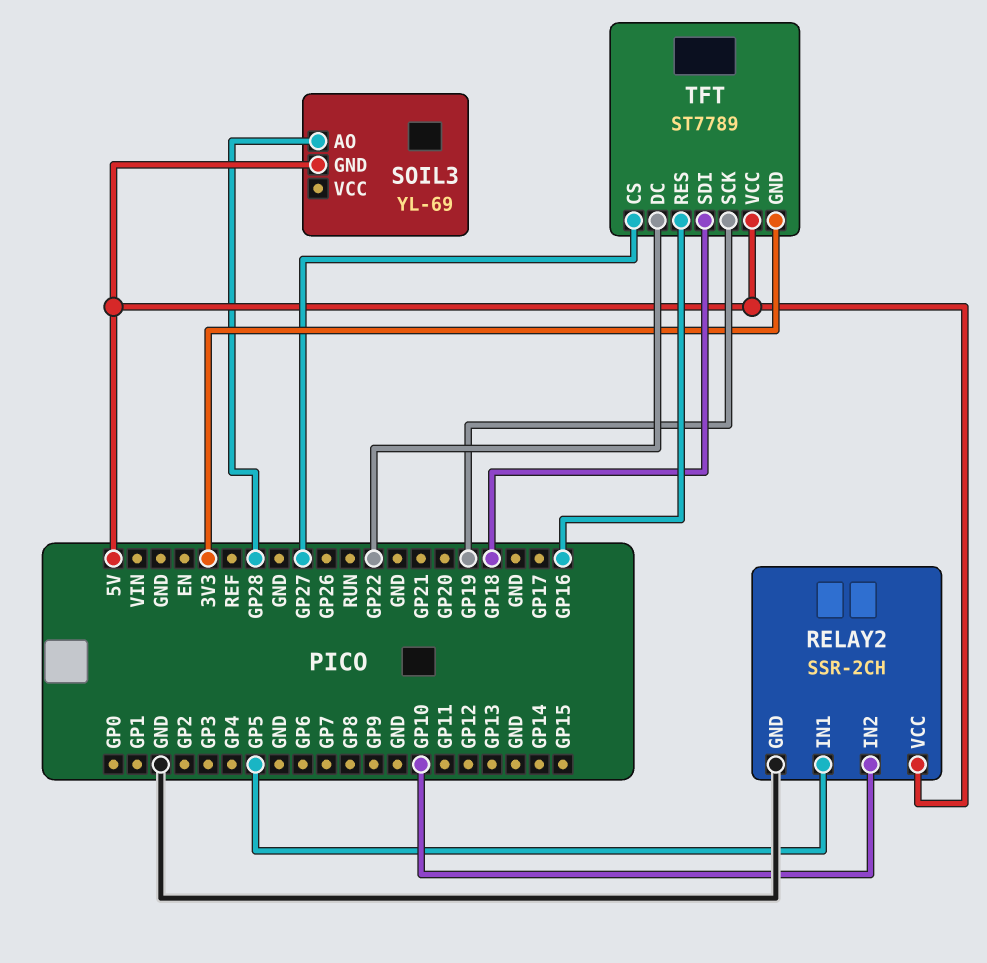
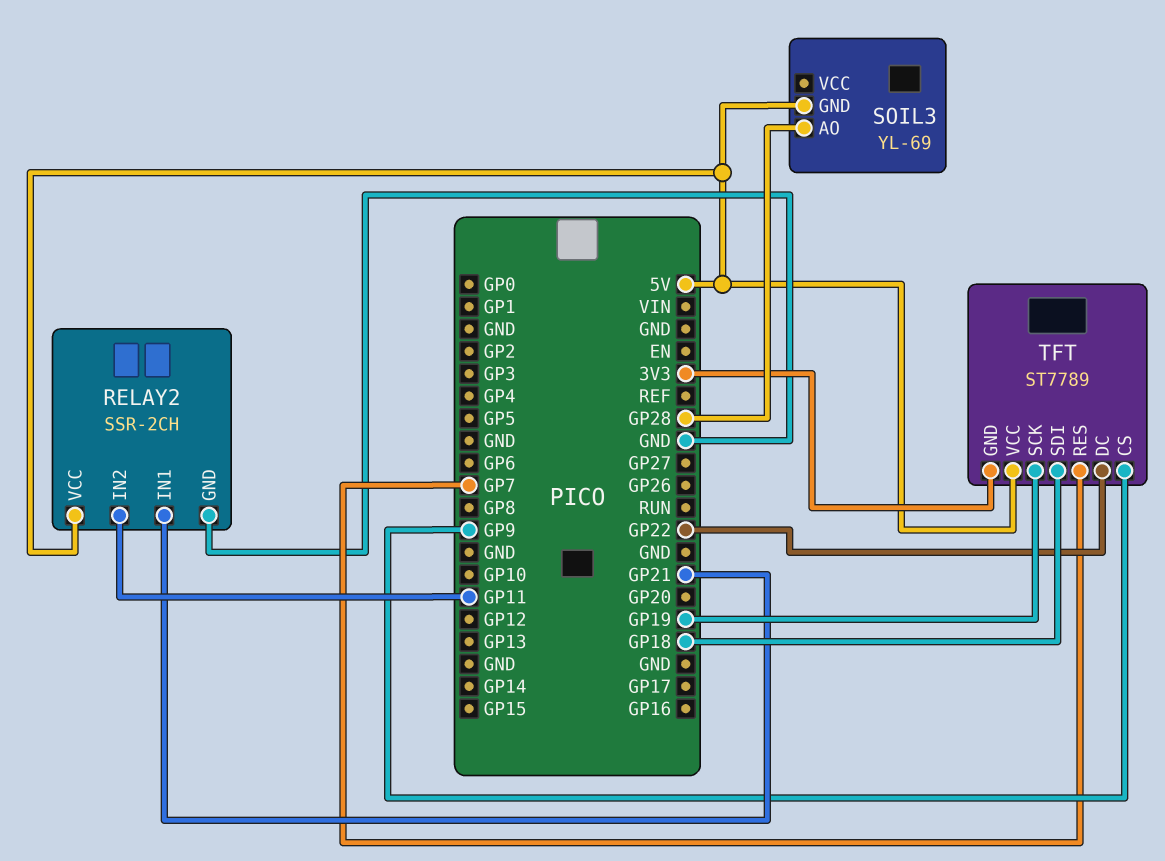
RELAY2 pin IN1: GP5 -> GP21
RELAY2 pin IN2: GP10 -> GP11
TFT pin CS: GP27 -> GP9
TFT pin RES: GP16 -> GP7

